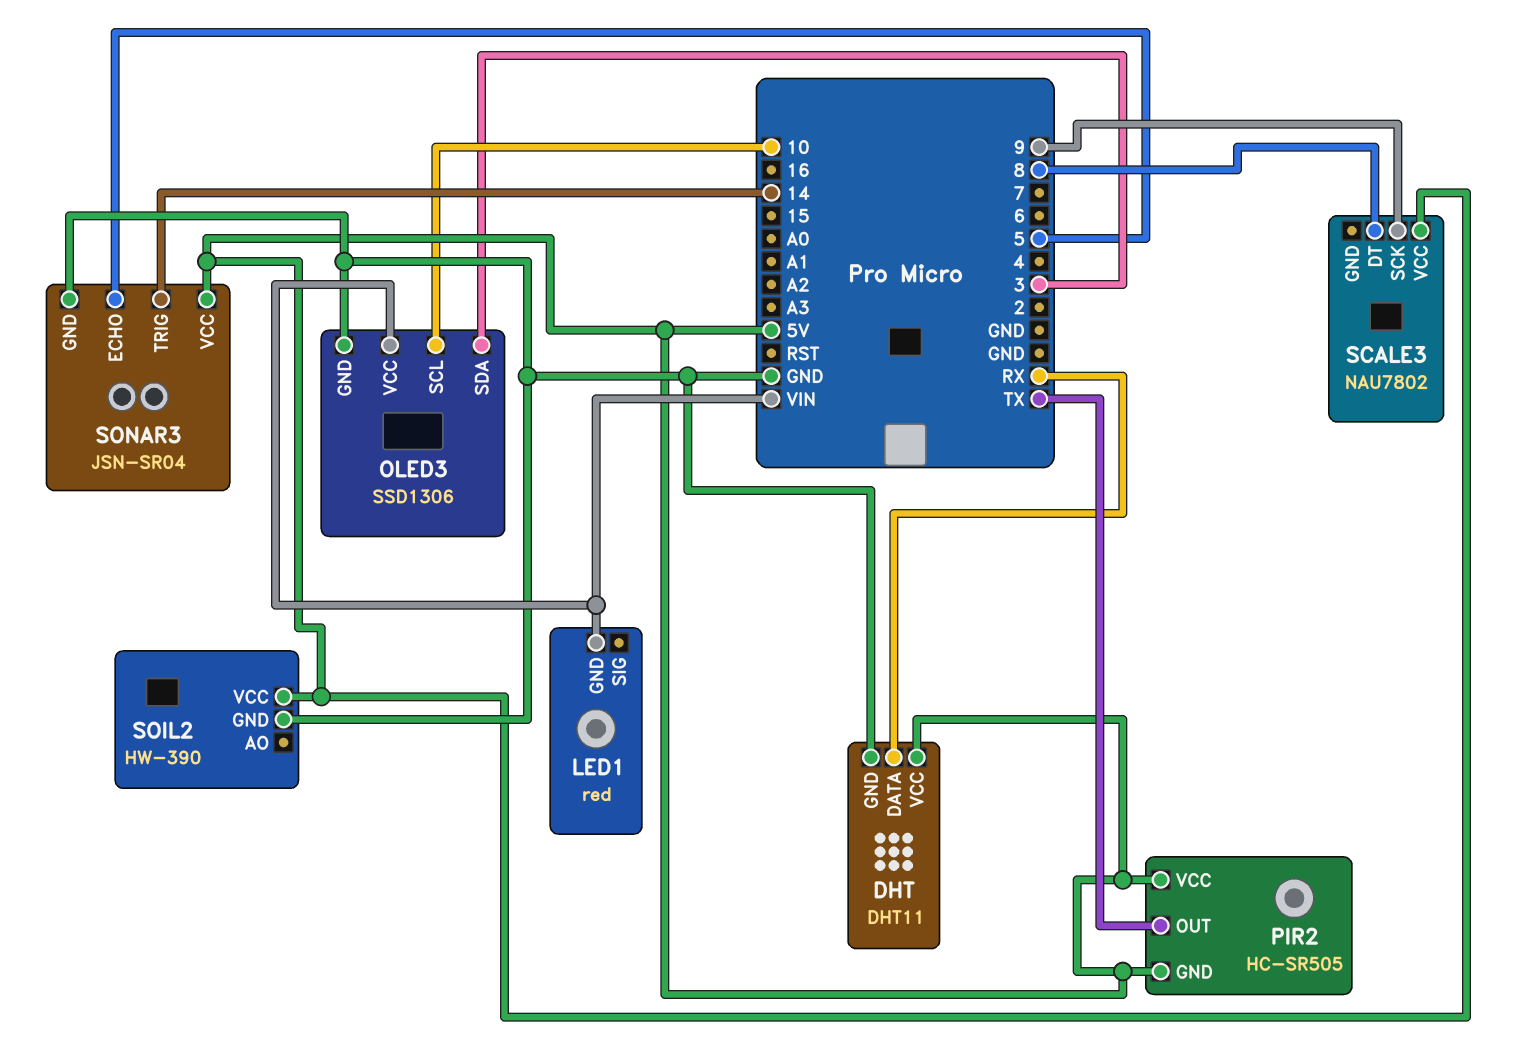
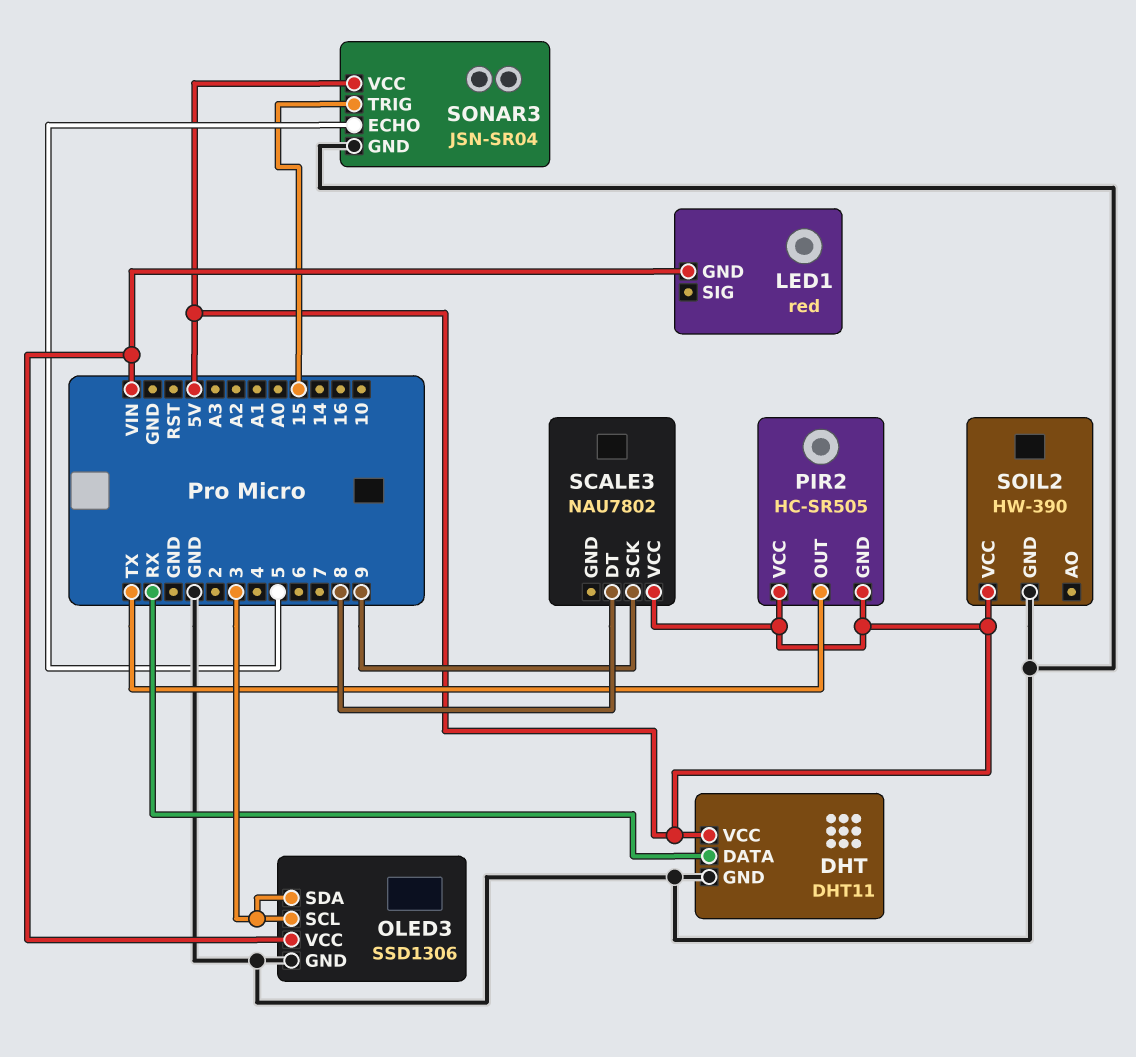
OLED3 pin SCL: 10 -> 3
SONAR3 pin TRIG: 14 -> 15

